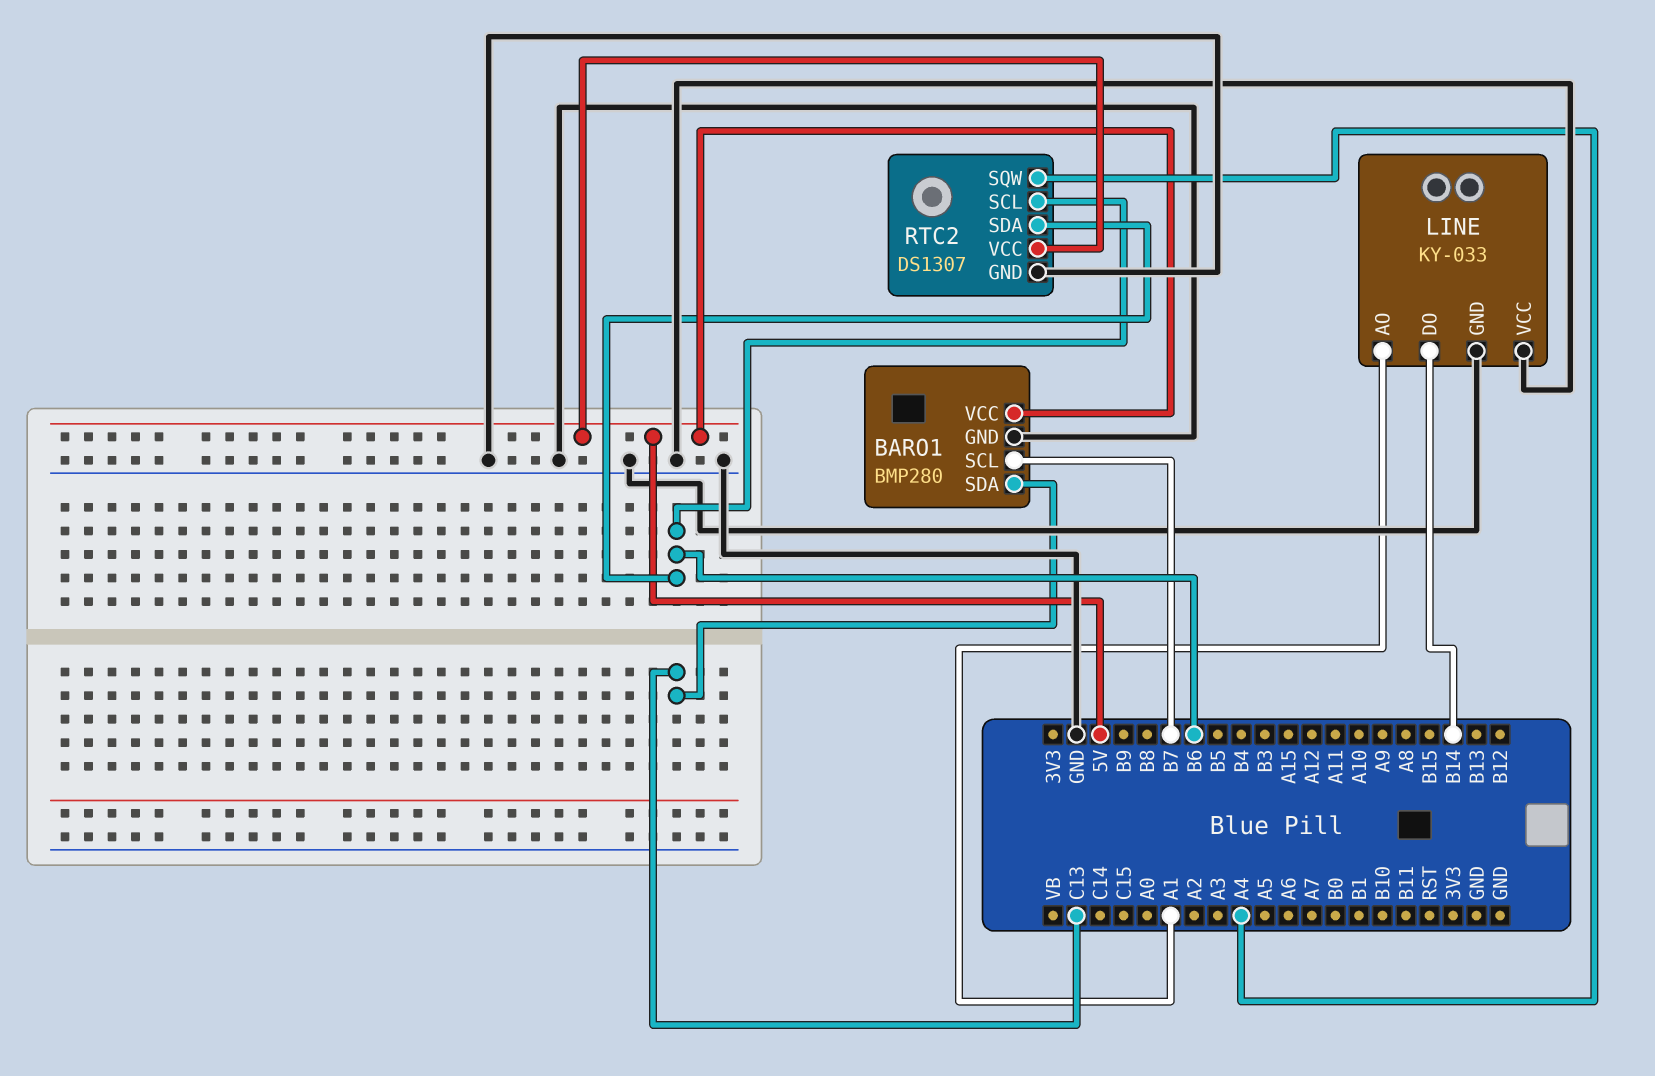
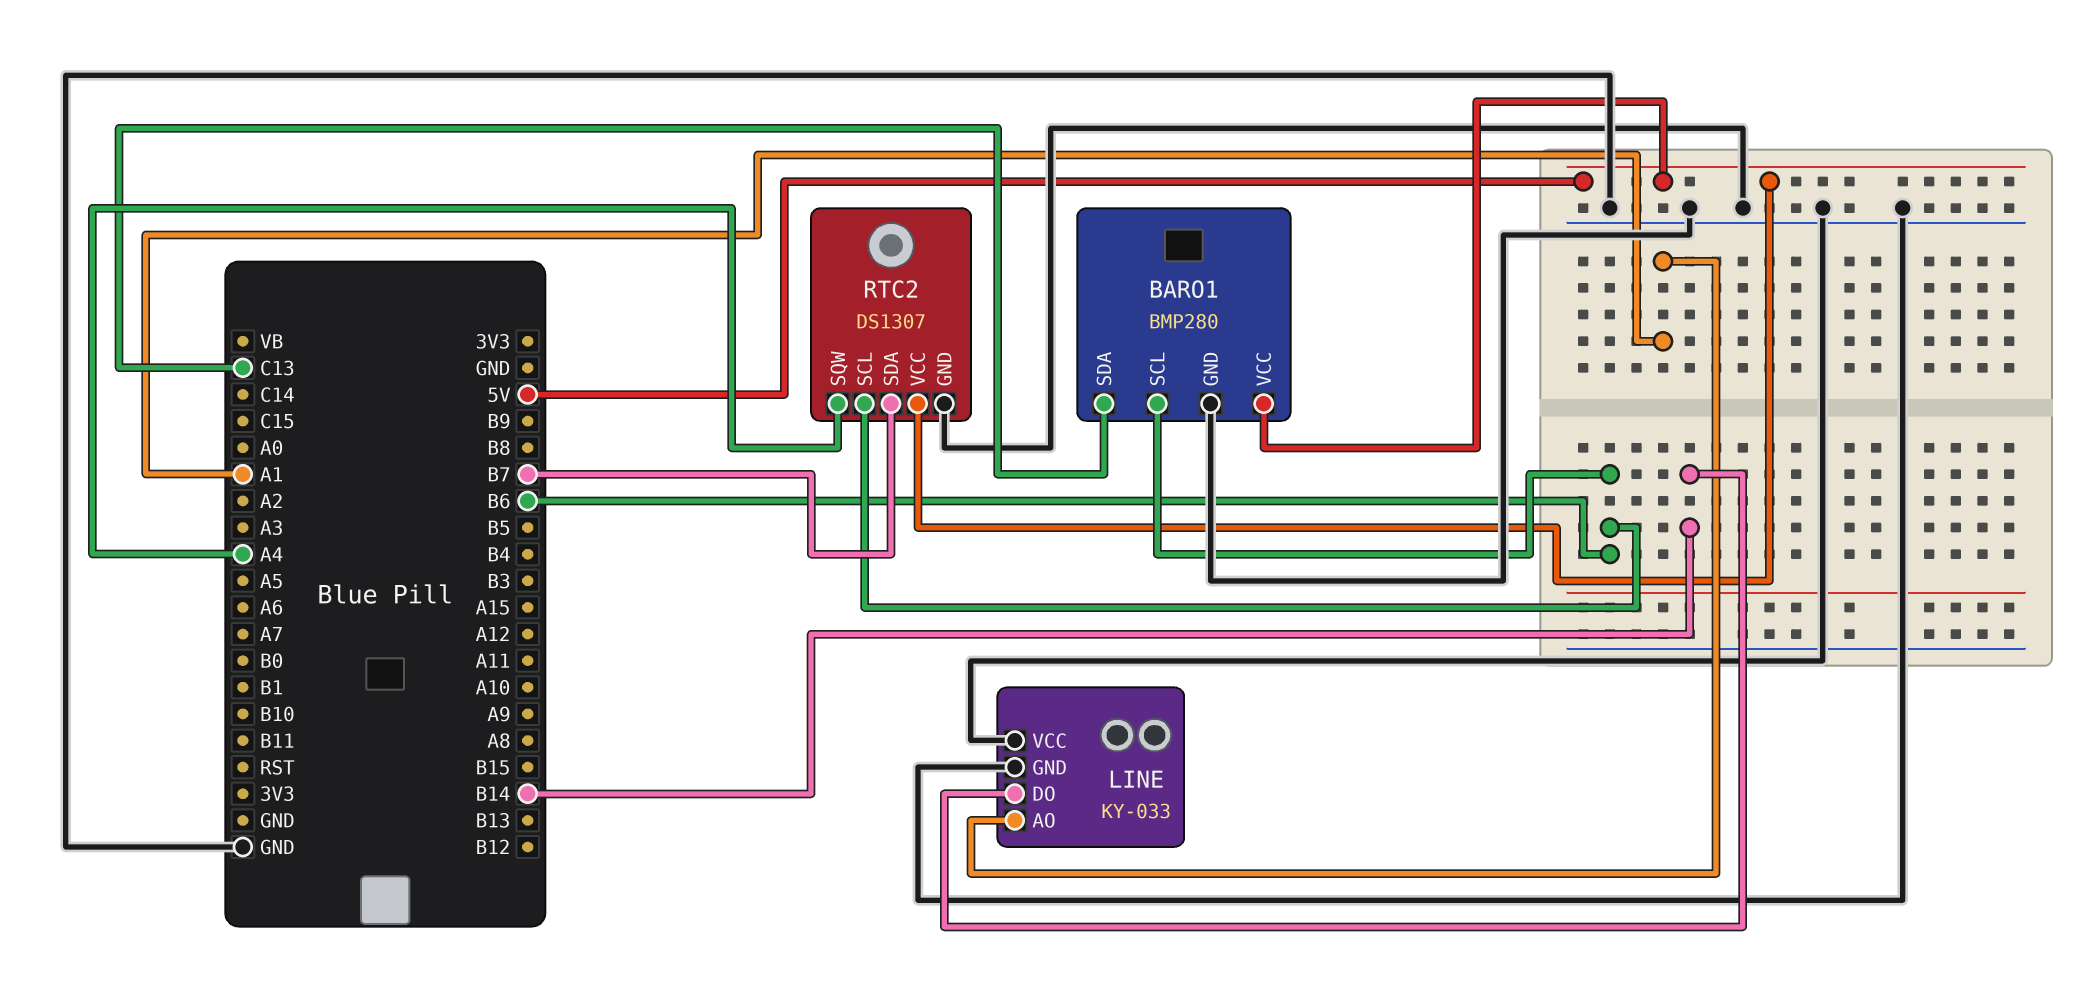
BARO1 pin SCL: B7 -> B6
RTC2 pin SDA: B6 -> B7

